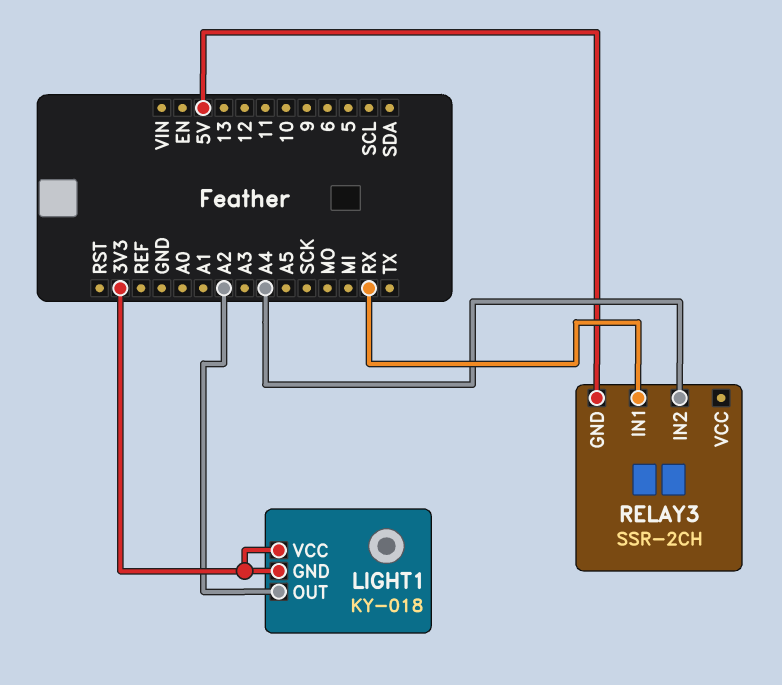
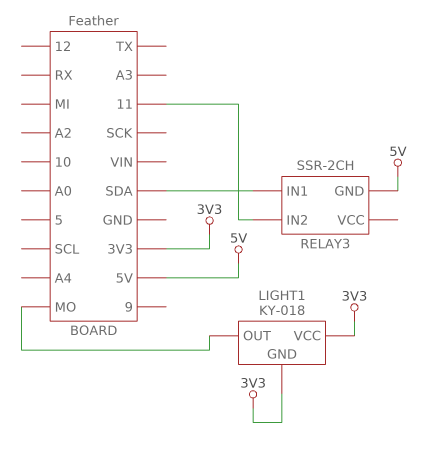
LIGHT1 pin OUT: A2 -> MO
RELAY3 pin IN1: RX -> SDA
RELAY3 pin IN2: A4 -> 11

